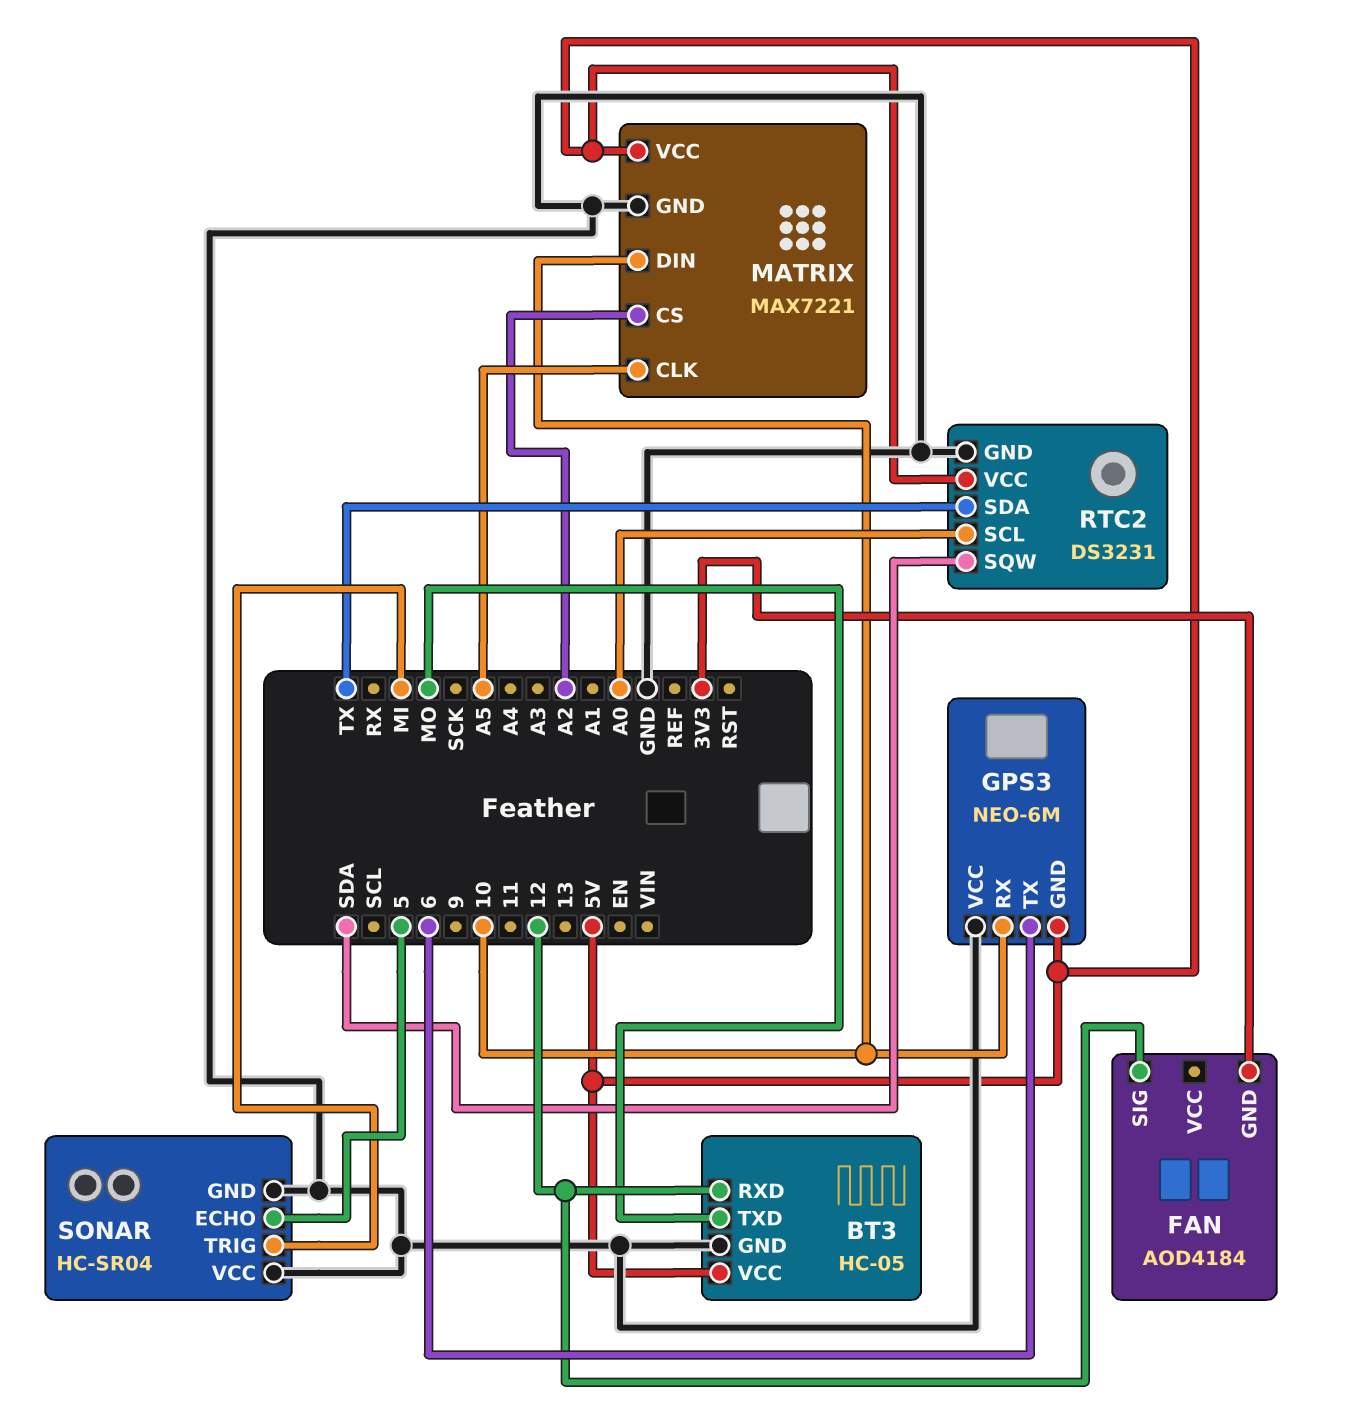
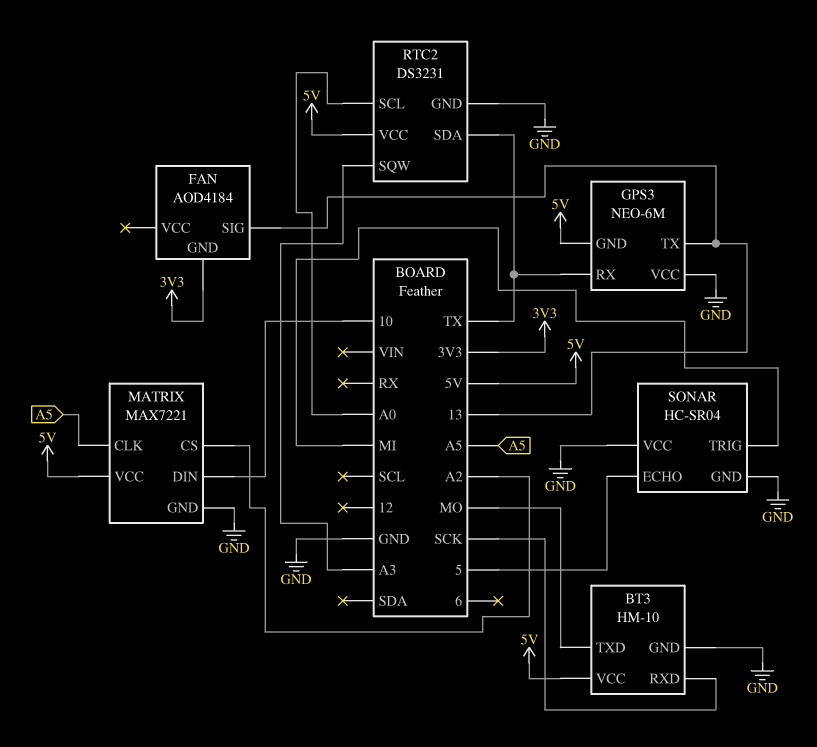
BT3: HC-05 -> HM-10
BT3 pin RXD: 12 -> SCK
FAN pin SIG: 12 -> 13
GPS3 pin RX: 10 -> TX
GPS3 pin TX: 6 -> 13
RTC2 pin SQW: SDA -> A3

